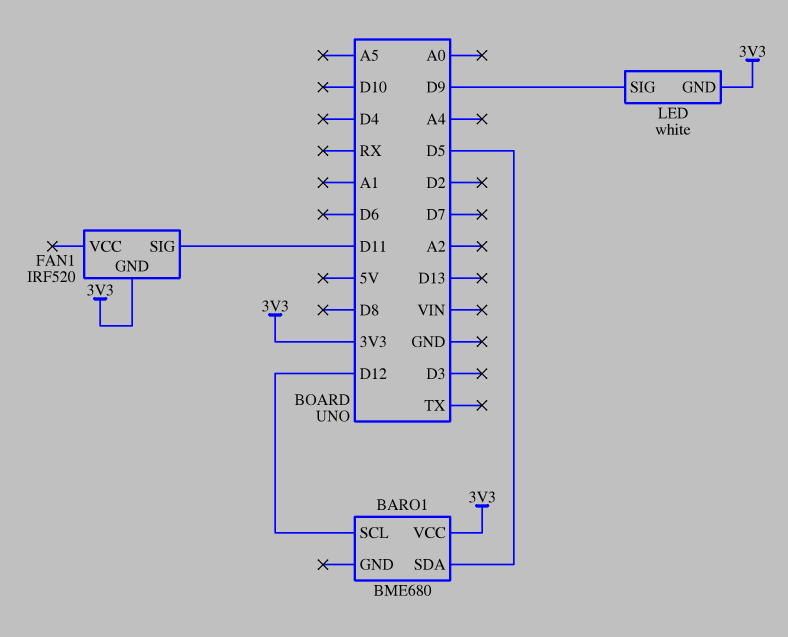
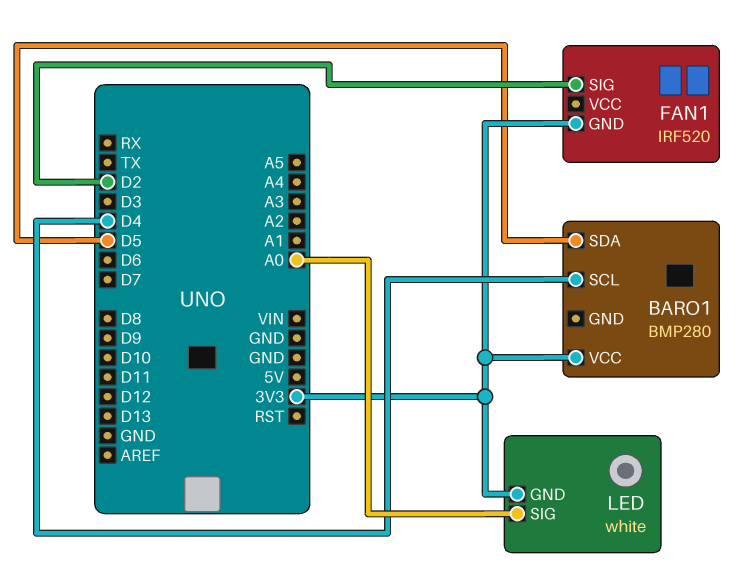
BARO1: BME680 -> BMP280
BARO1 pin SCL: D12 -> D4
FAN1 pin SIG: D11 -> D2
LED pin SIG: D9 -> A0

